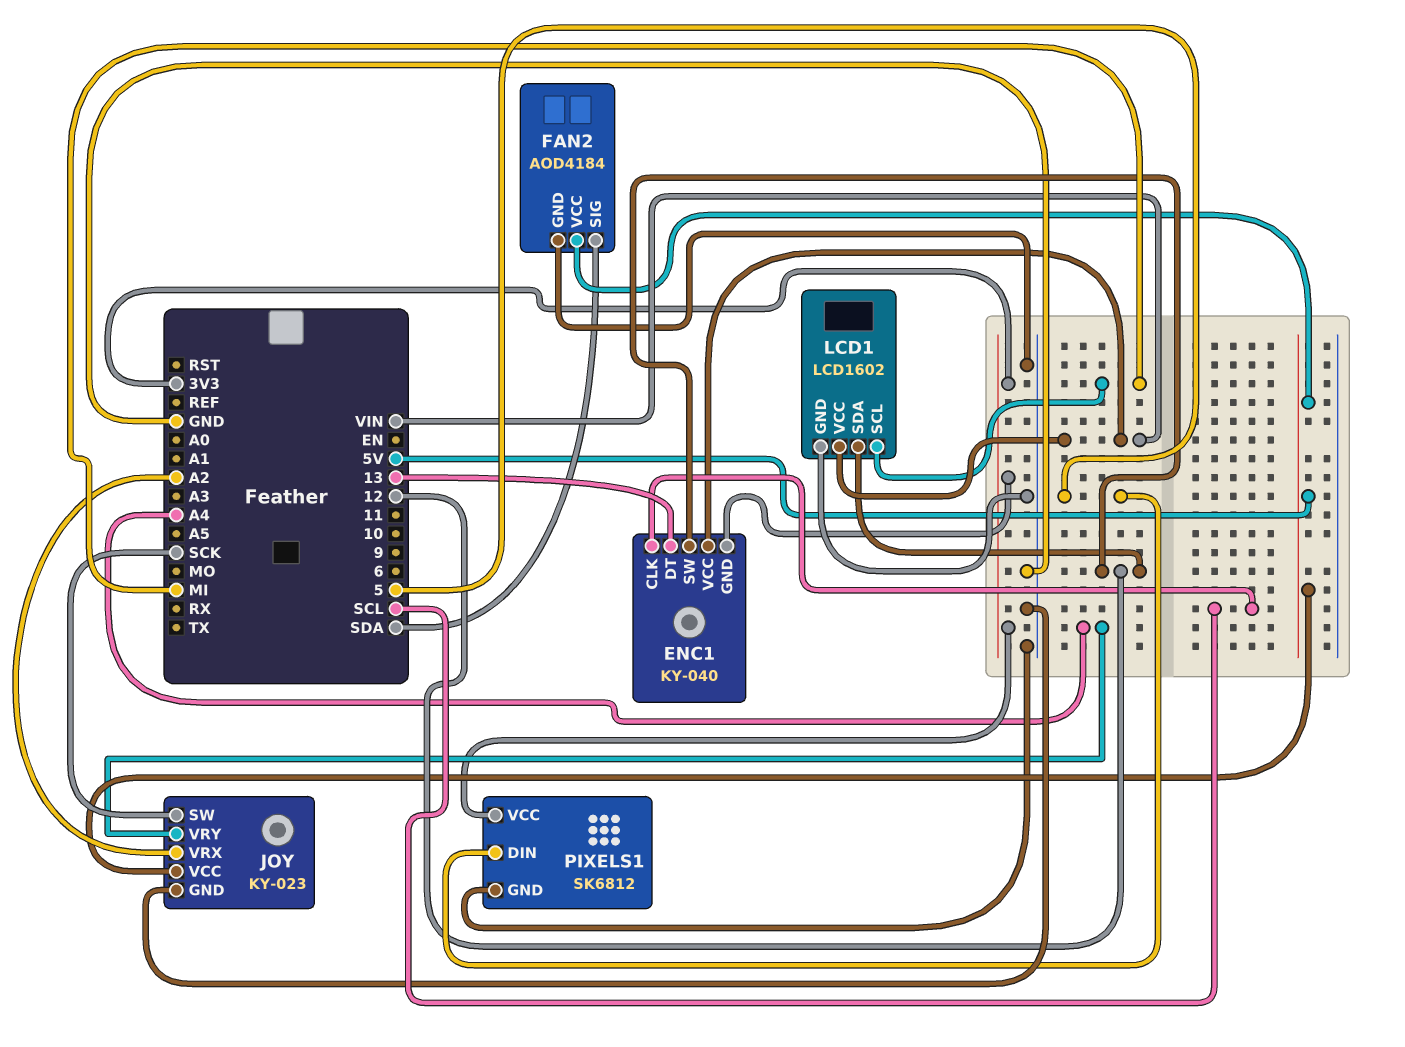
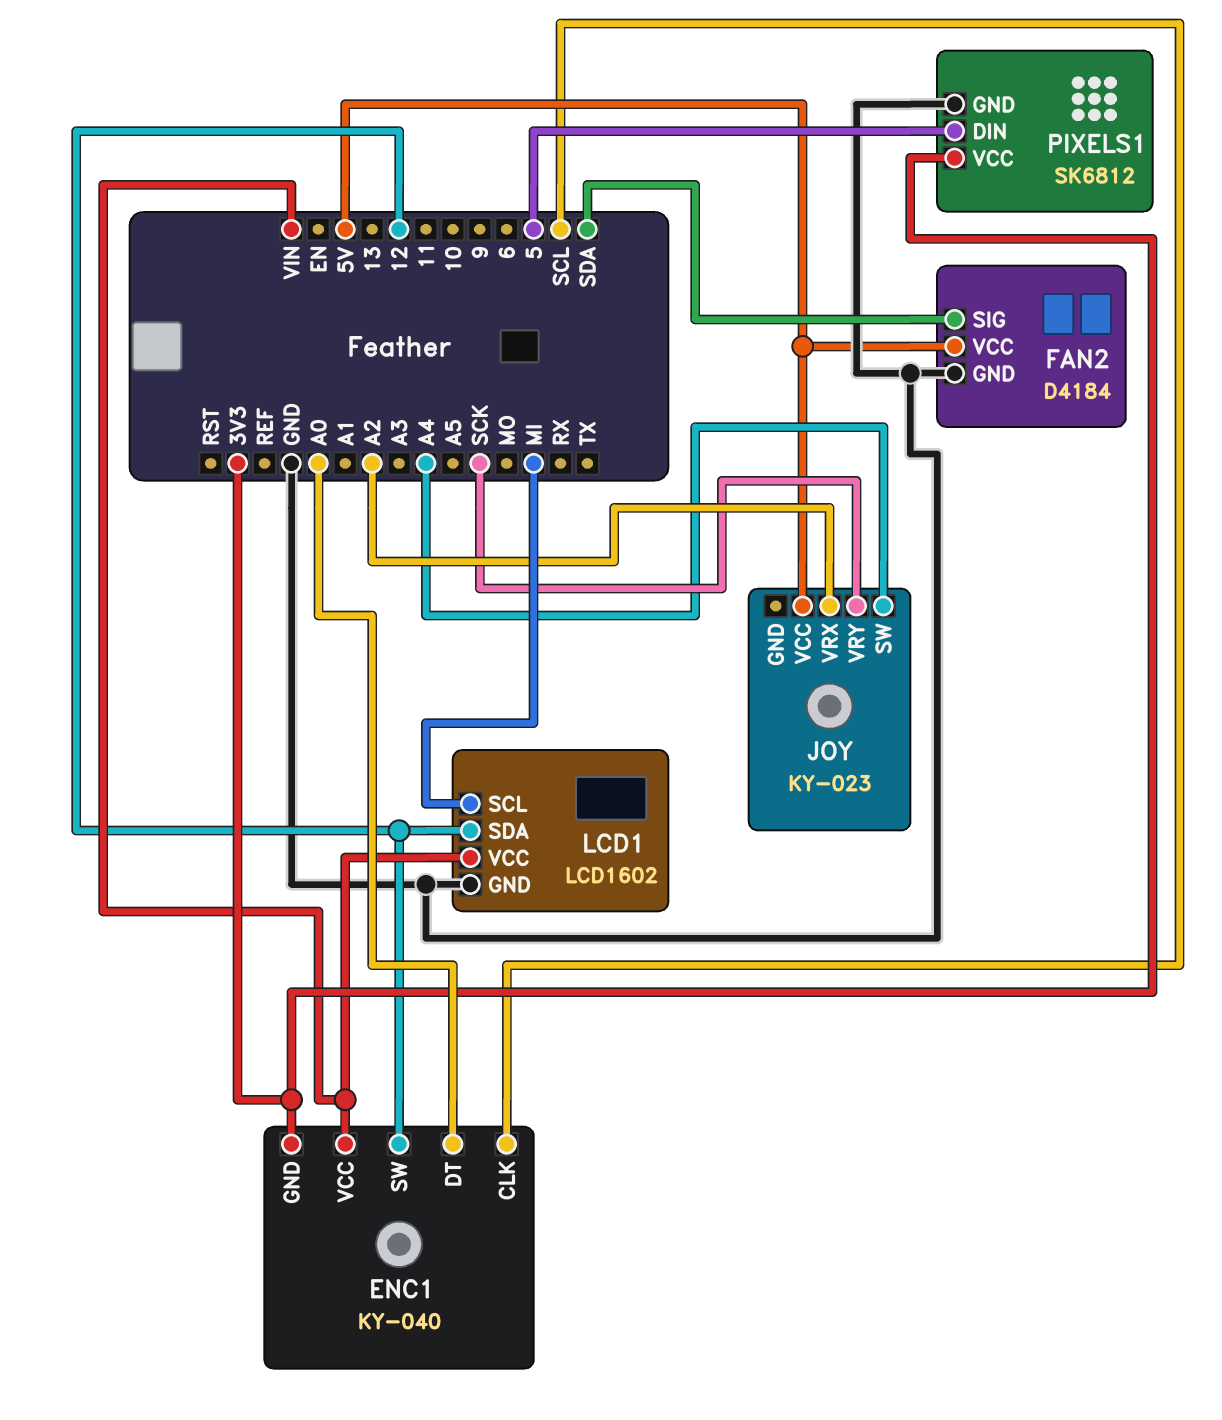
ENC1 pin DT: 13 -> A0
FAN2: AOD4184 -> D4184
JOY pin GND: GND -> none
JOY pin SW: SCK -> A4
JOY pin VRY: A4 -> SCK

